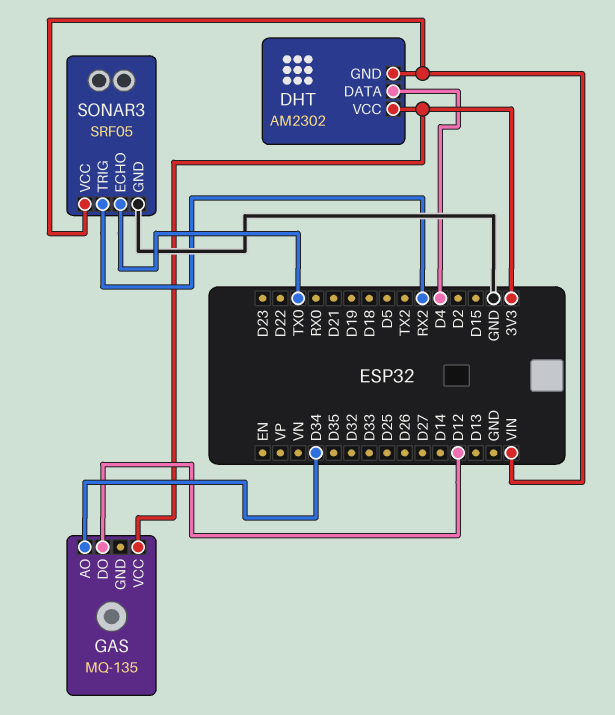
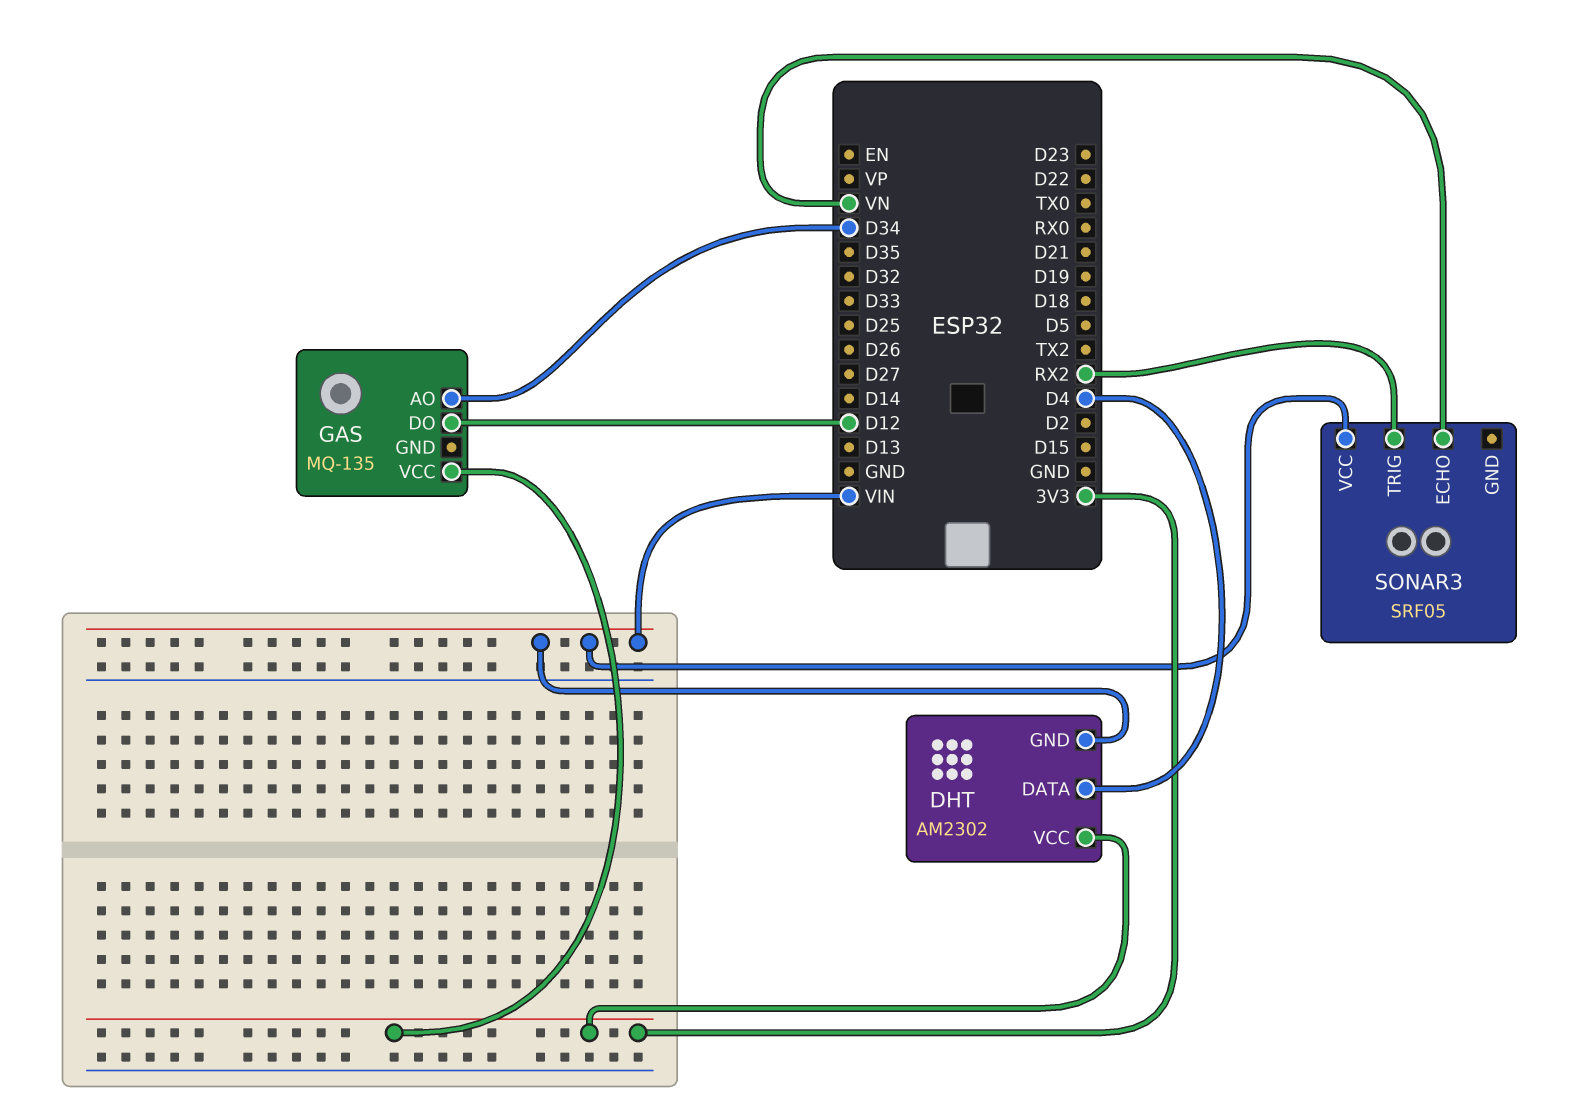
SONAR3 pin ECHO: TX0 -> VN
SONAR3 pin GND: GND -> none

